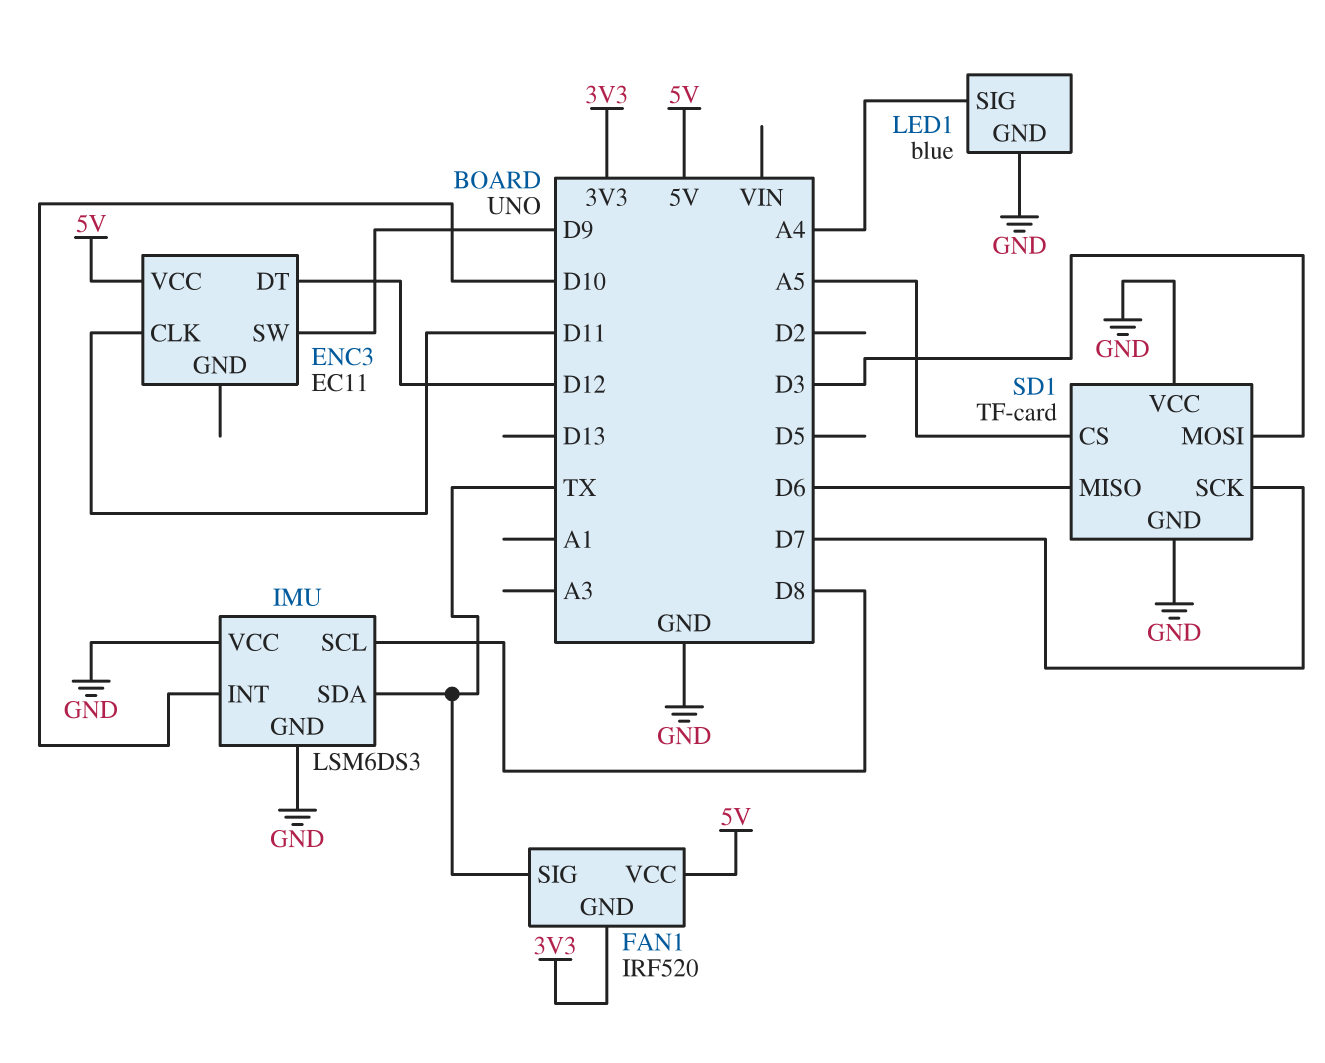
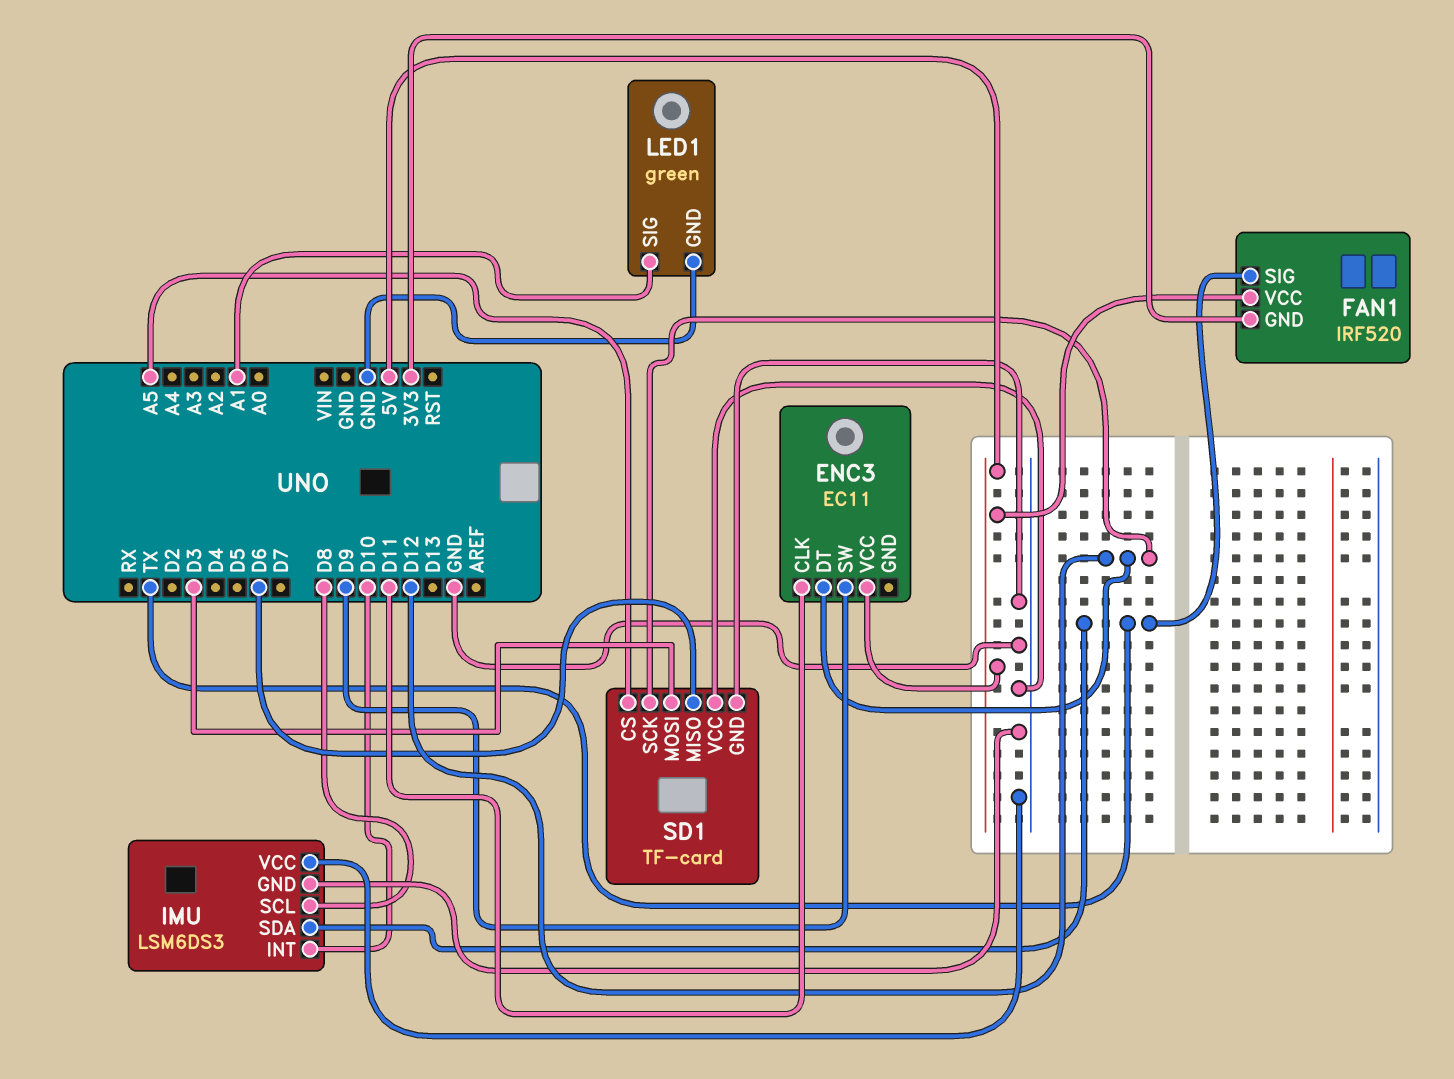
LED1: blue -> green
LED1 pin SIG: A4 -> A1
SD1 pin SCK: D7 -> D12

